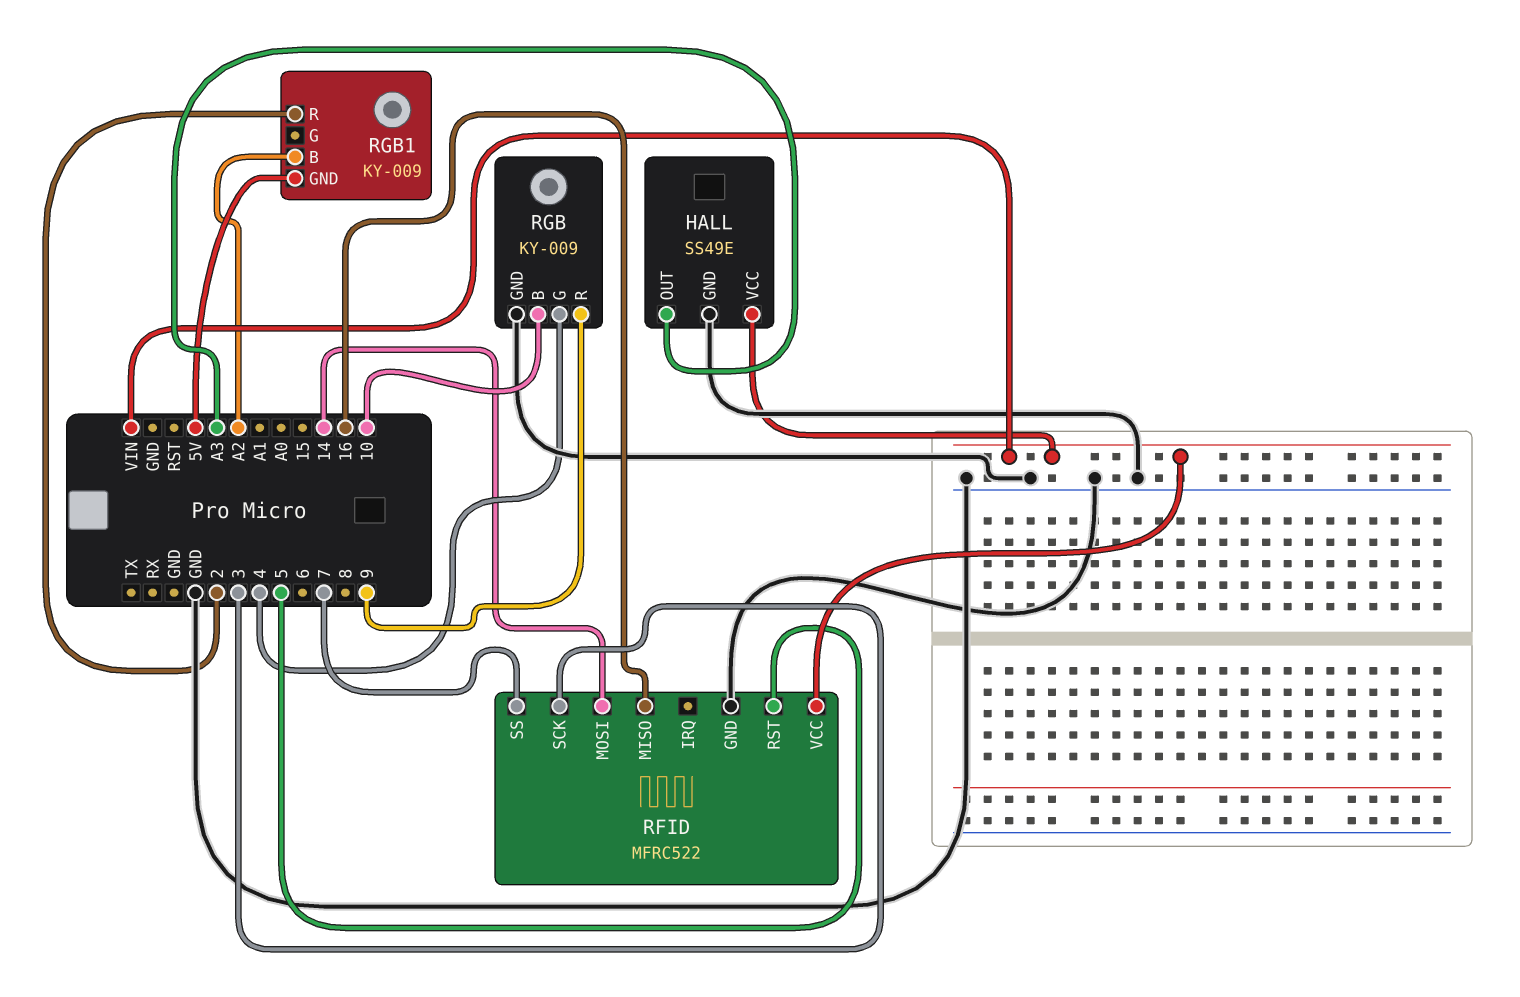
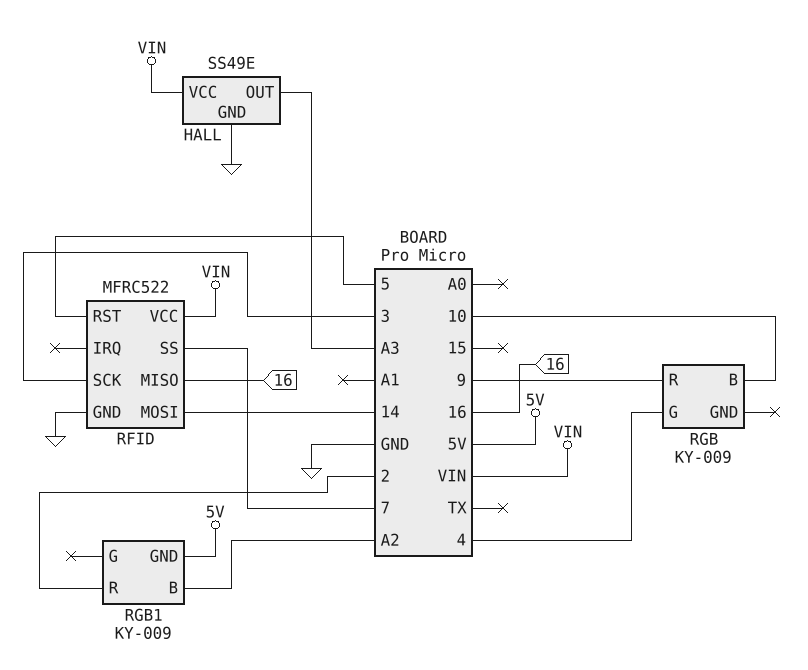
RGB pin GND: GND -> none

